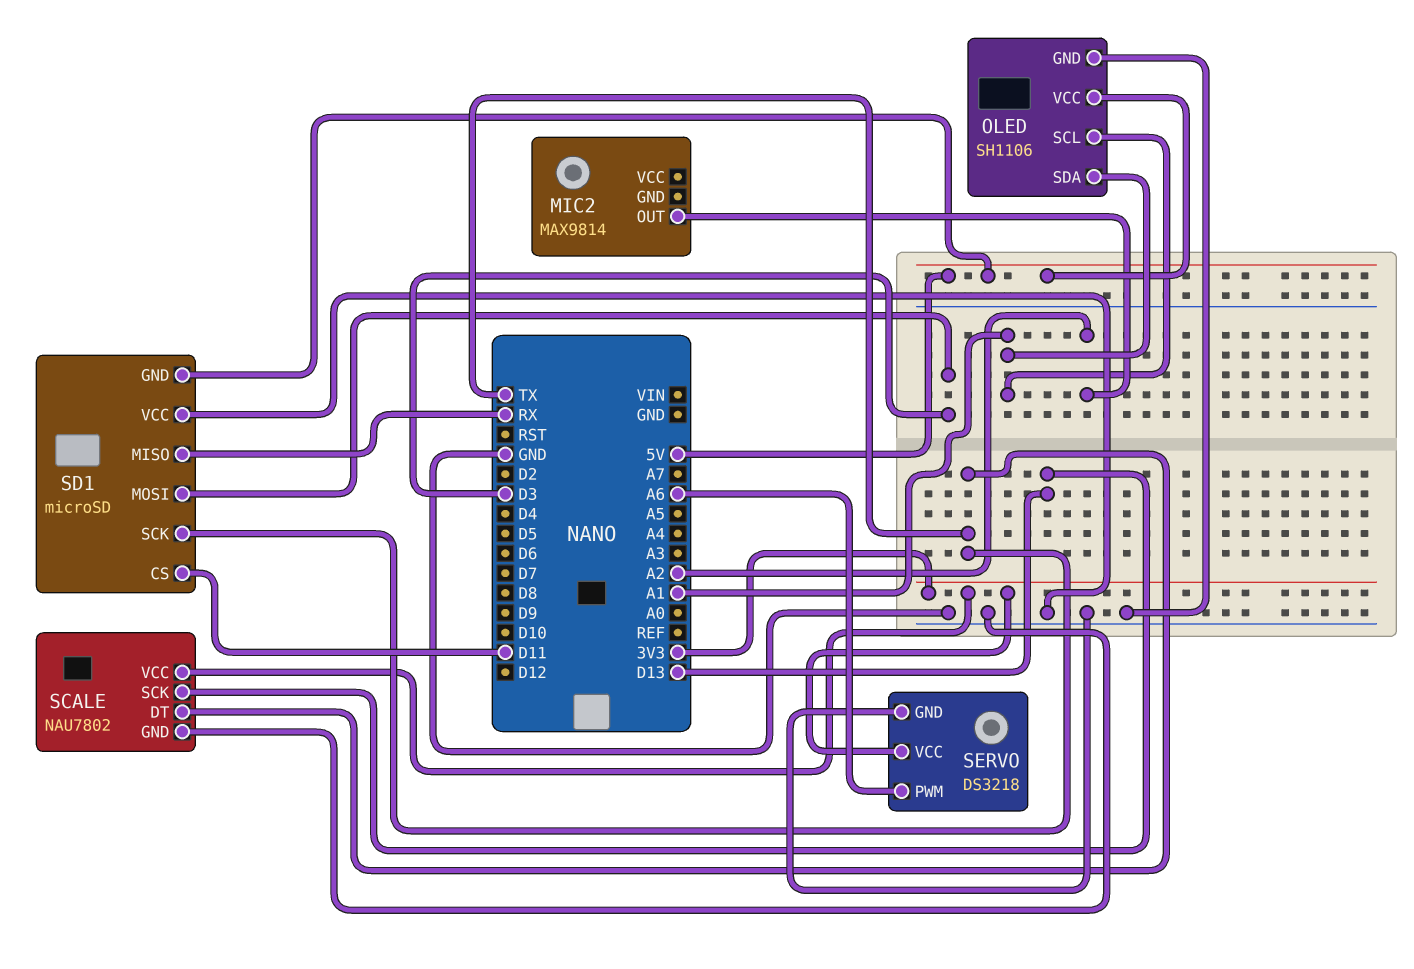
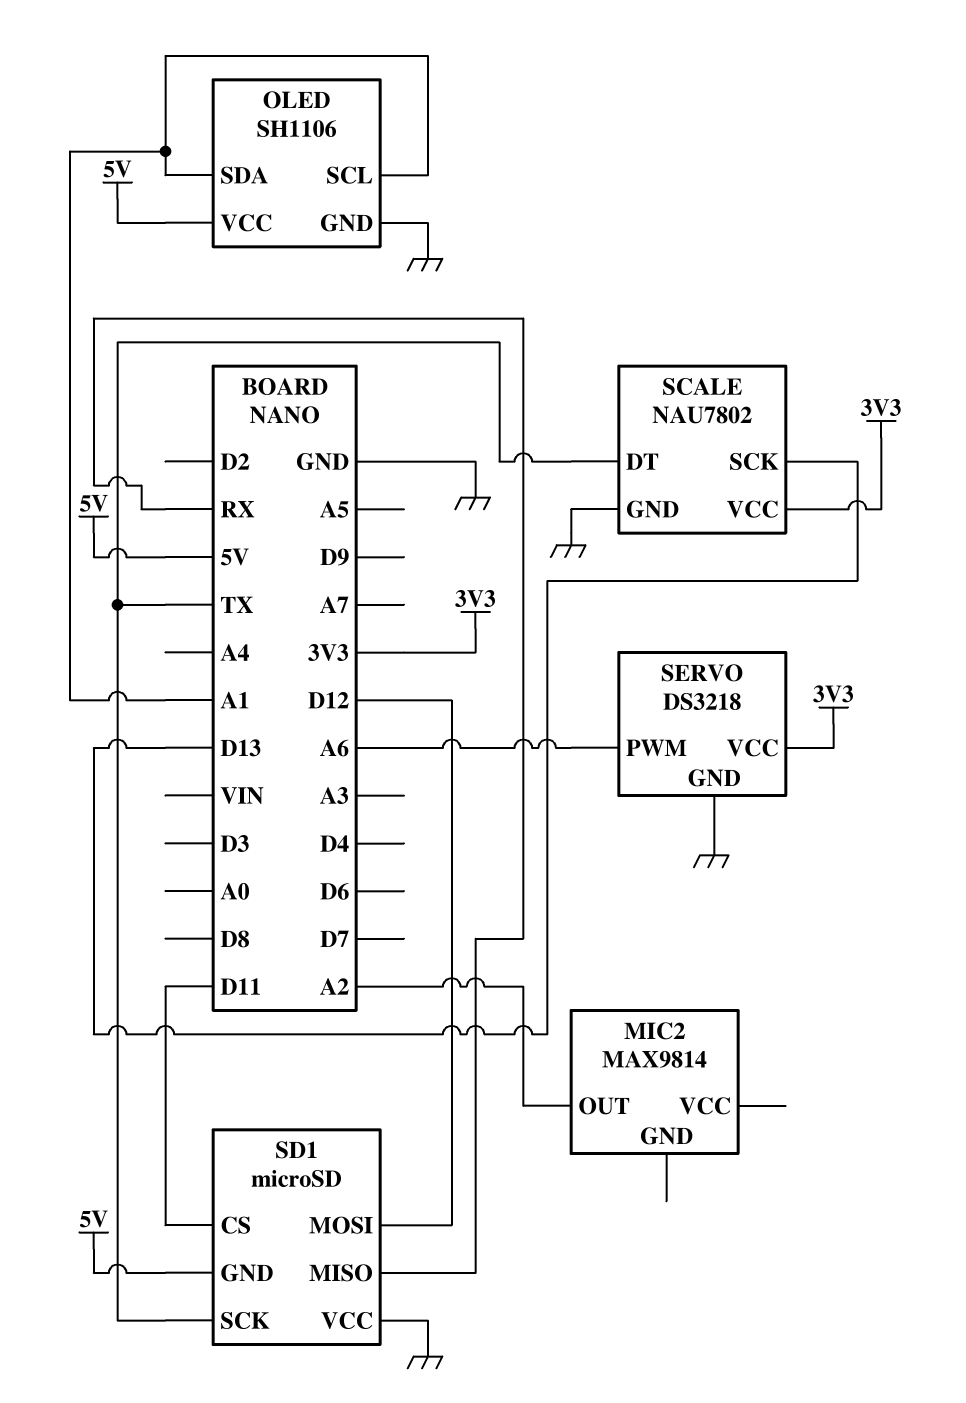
SD1 pin MOSI: D3 -> D12

